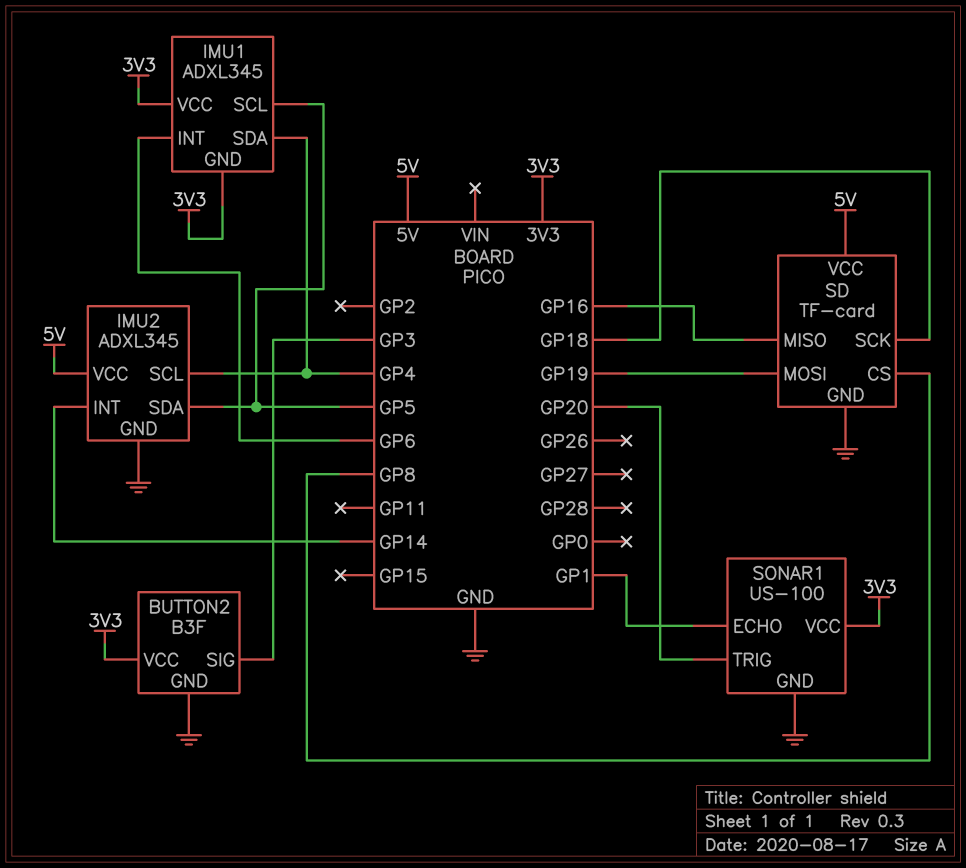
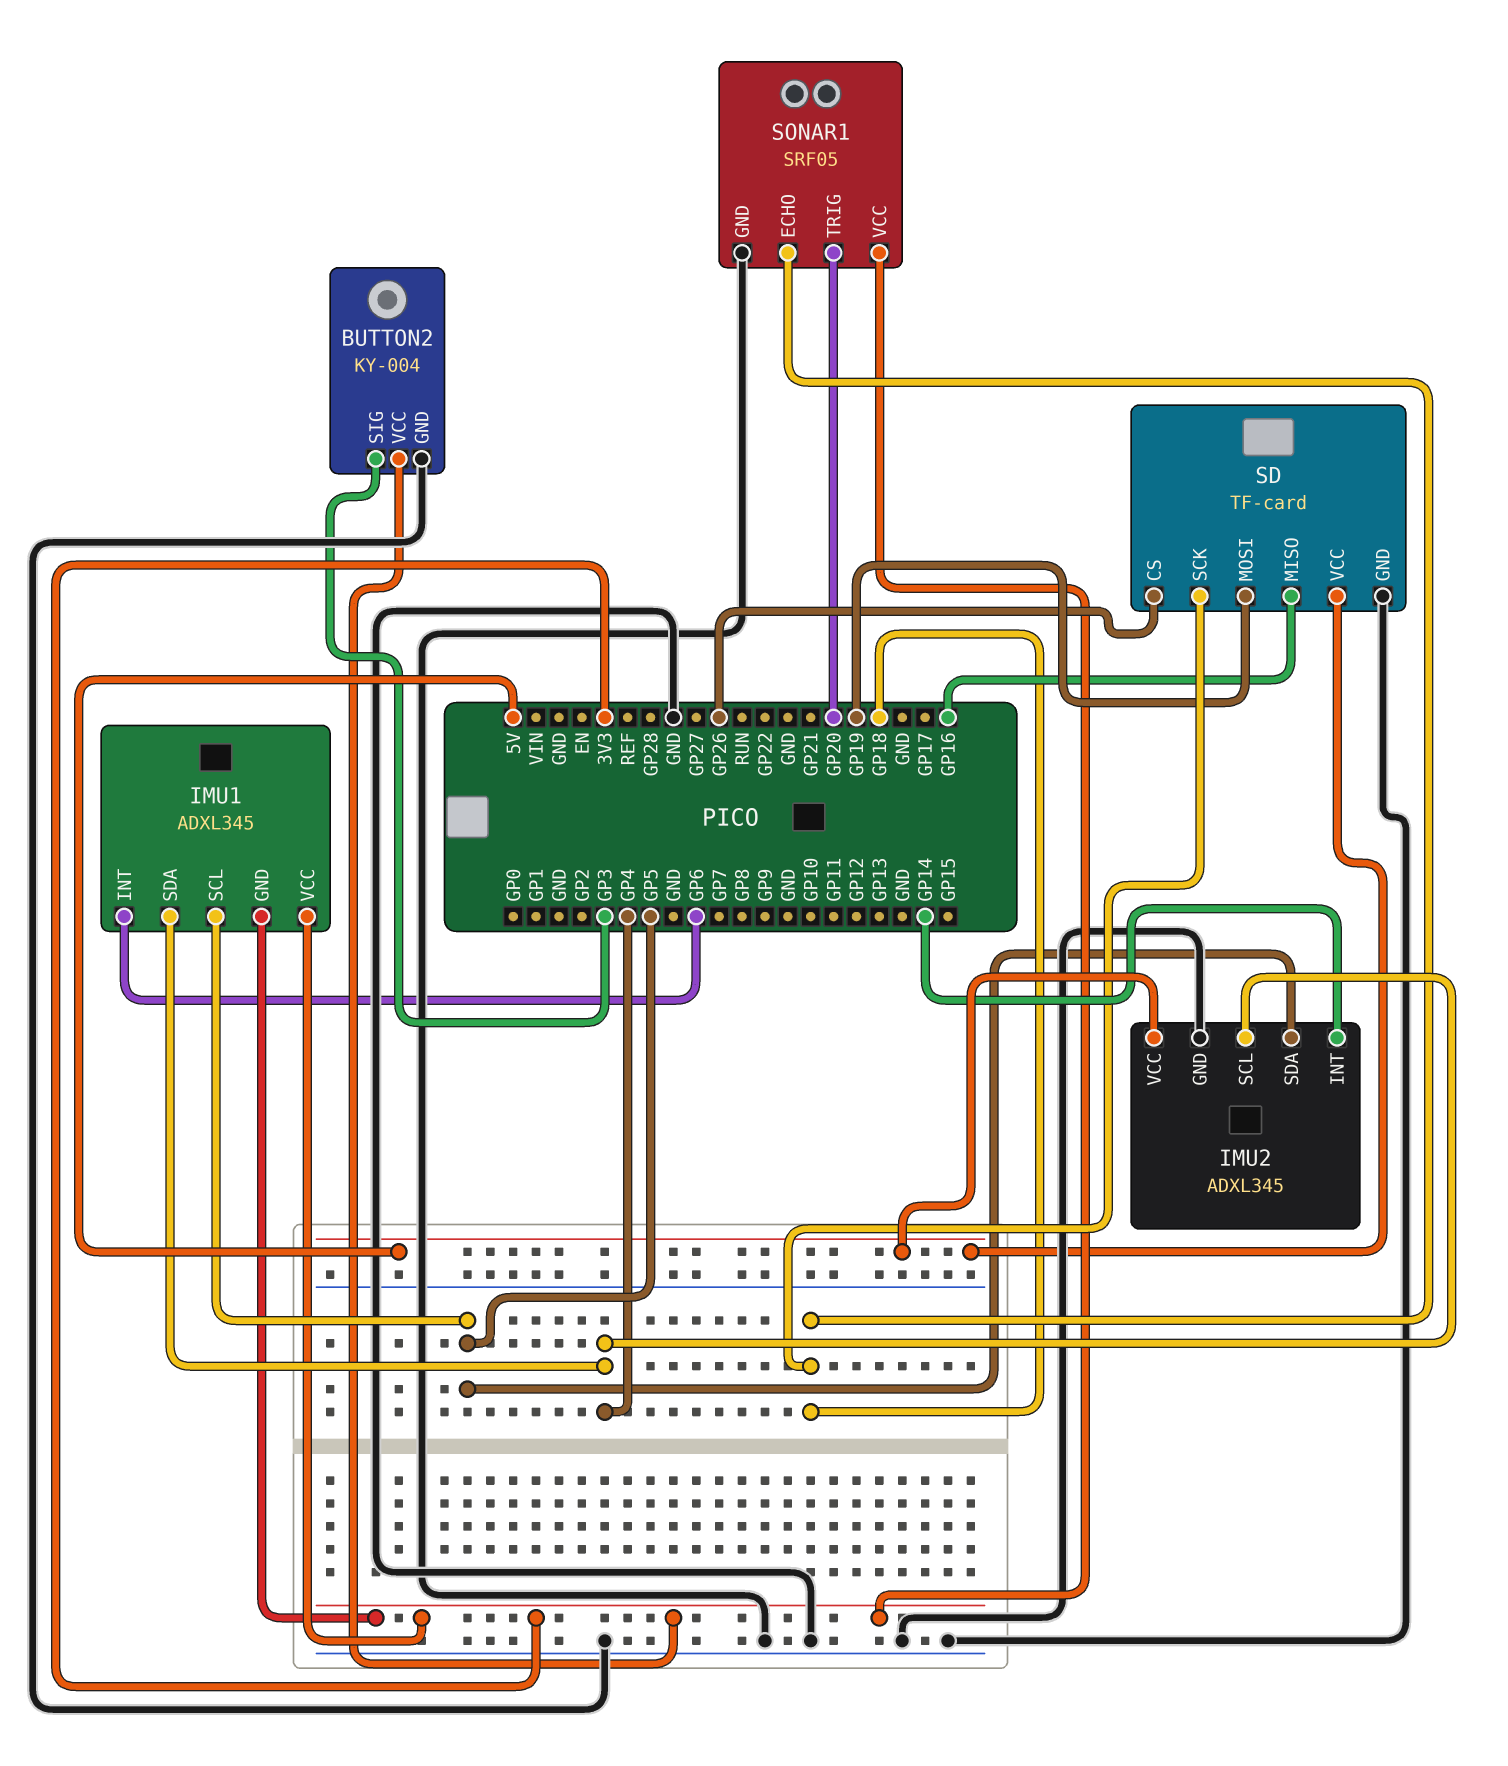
BUTTON2: B3F -> KY-004
SD pin CS: GP8 -> GP26
SONAR1: US-100 -> SRF05
SONAR1 pin ECHO: GP1 -> GP18

